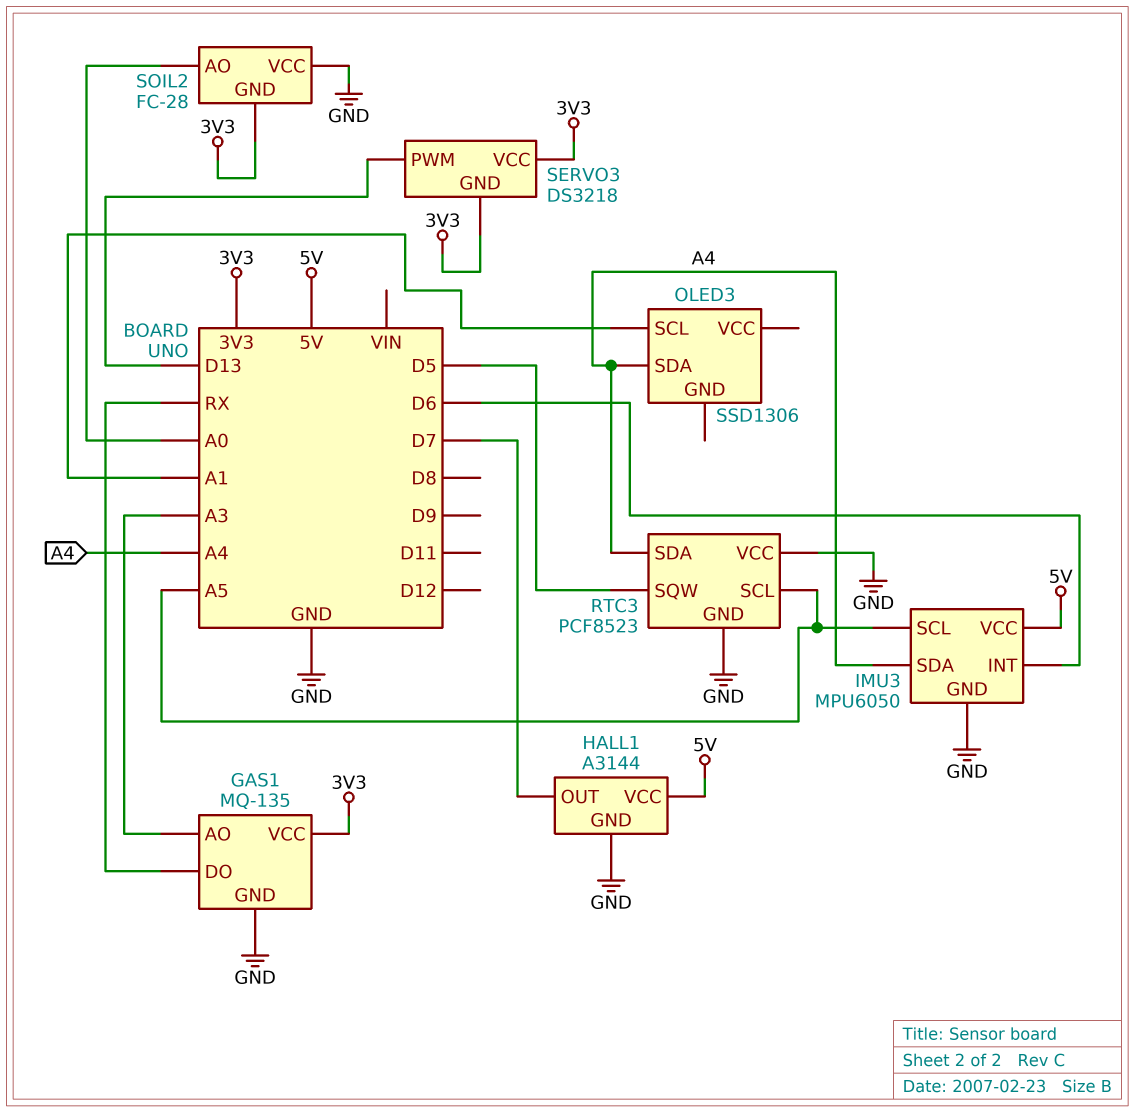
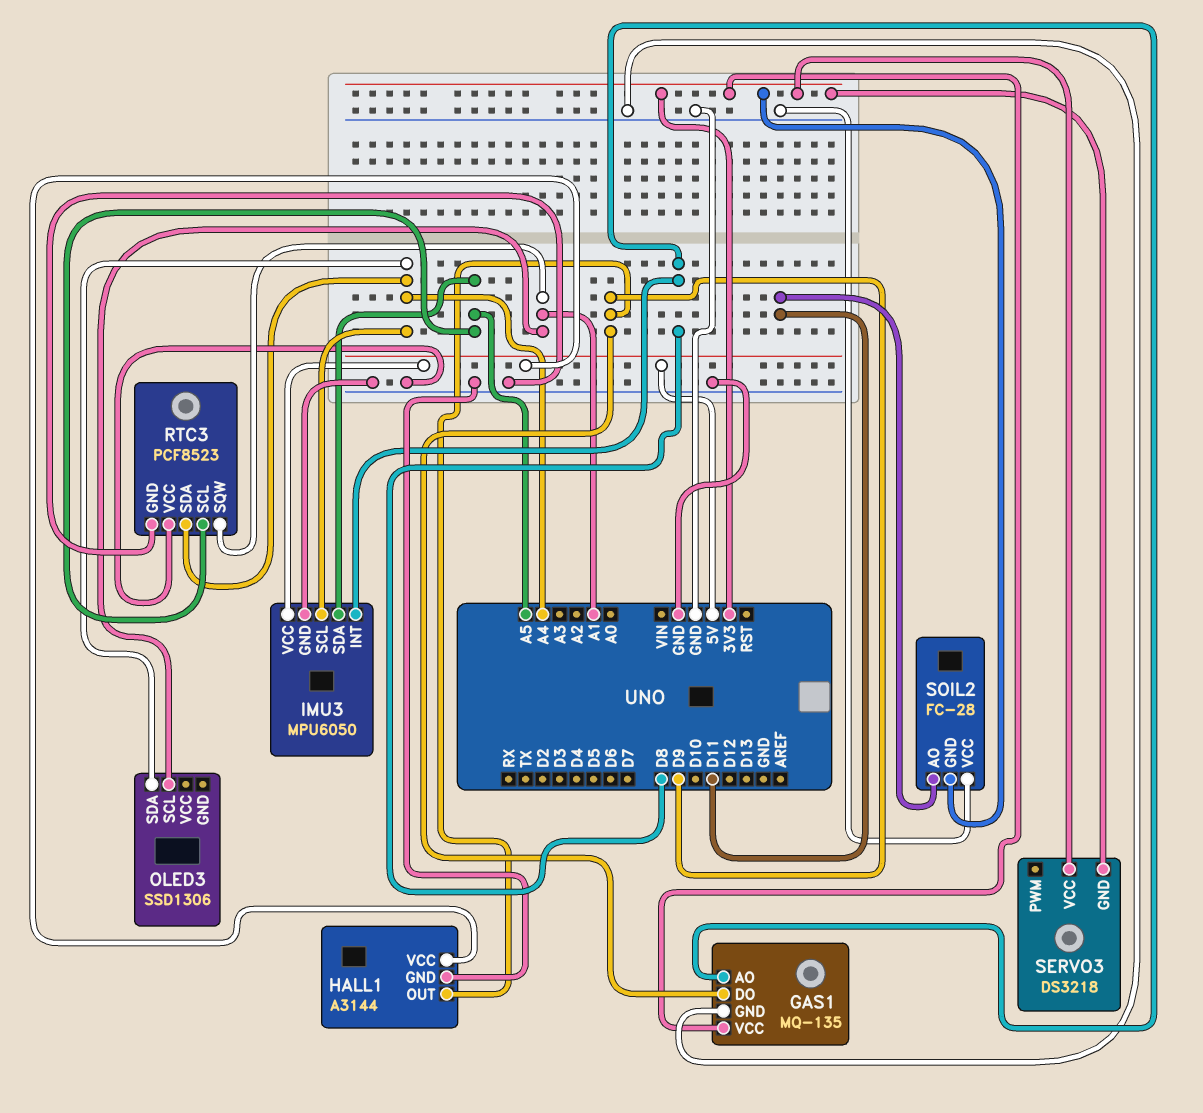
GAS1 pin AO: A3 -> D8
GAS1 pin DO: RX -> D9
HALL1 pin OUT: D7 -> D9
IMU3 pin INT: D6 -> D8
IMU3 pin SCL: A5 -> A4
IMU3 pin SDA: A4 -> A5
RTC3 pin SQW: D5 -> A1
SERVO3 pin PWM: D13 -> none
SOIL2 pin AO: A0 -> D11

